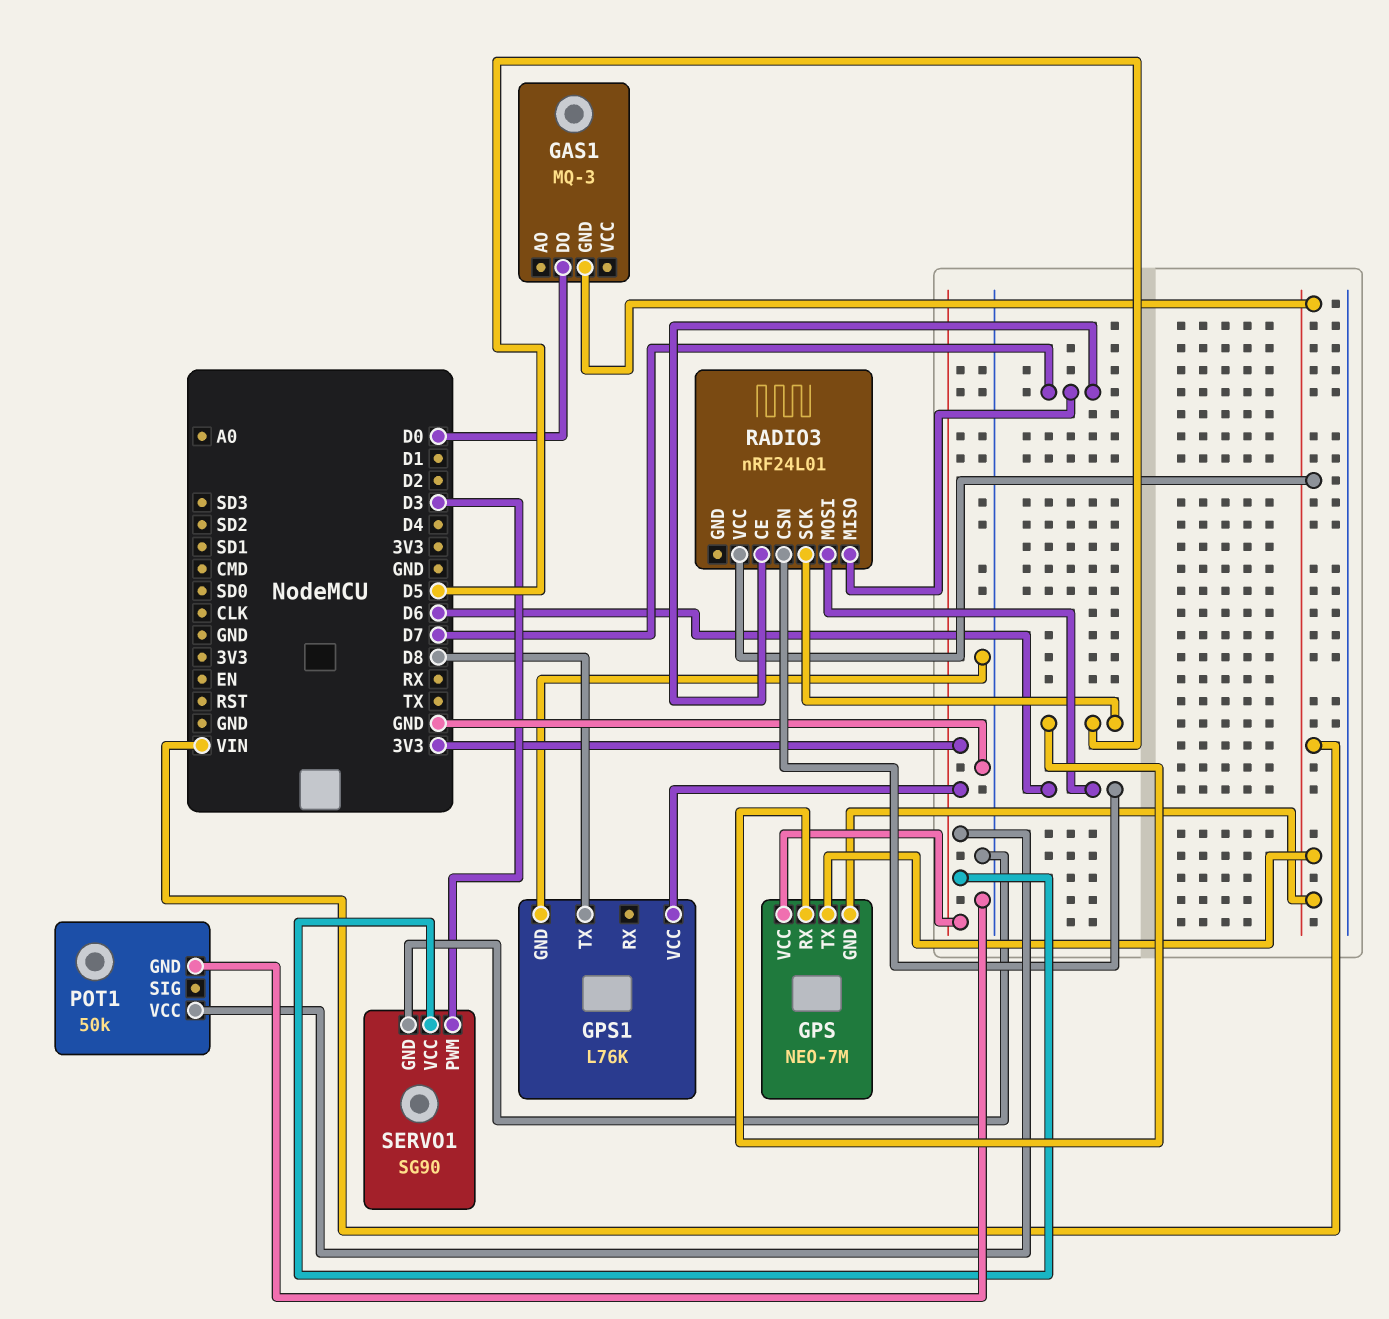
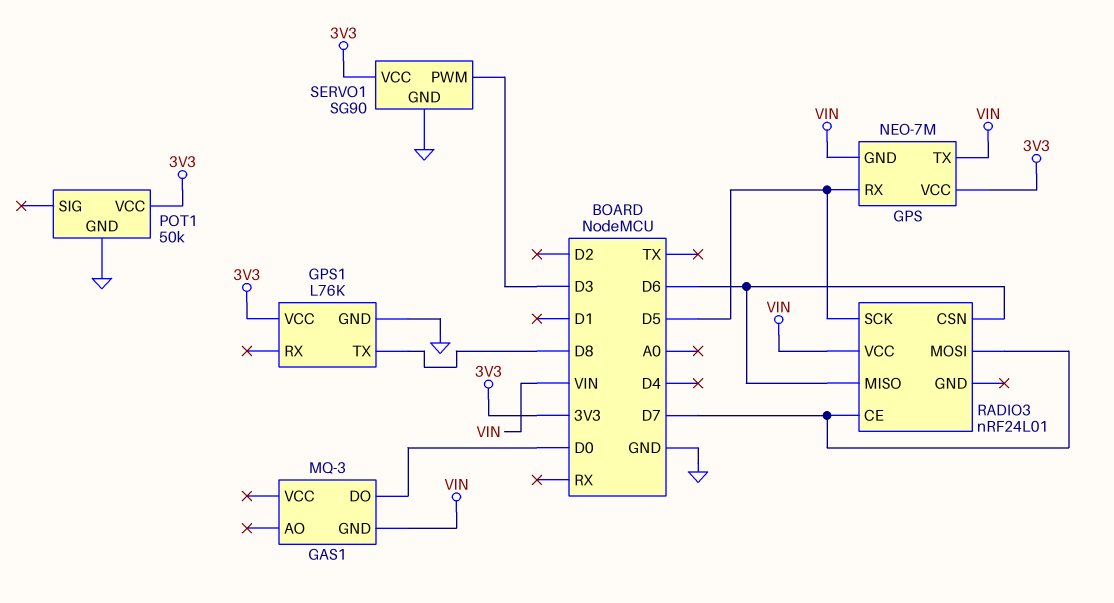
RADIO3 pin MISO: D7 -> D6
RADIO3 pin MOSI: D6 -> D7

